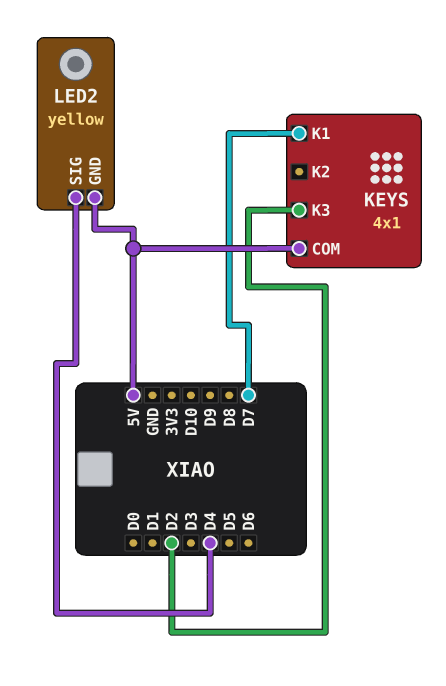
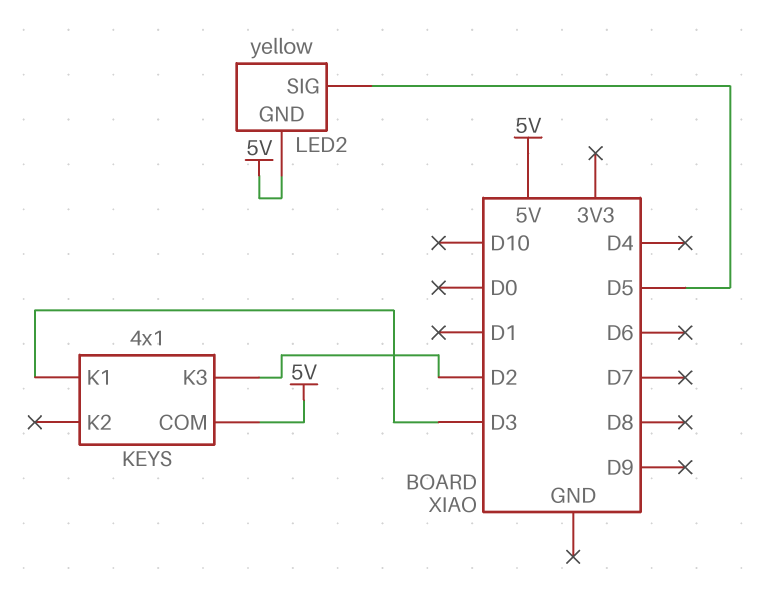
KEYS pin K1: D7 -> D3
LED2 pin SIG: D4 -> D5

